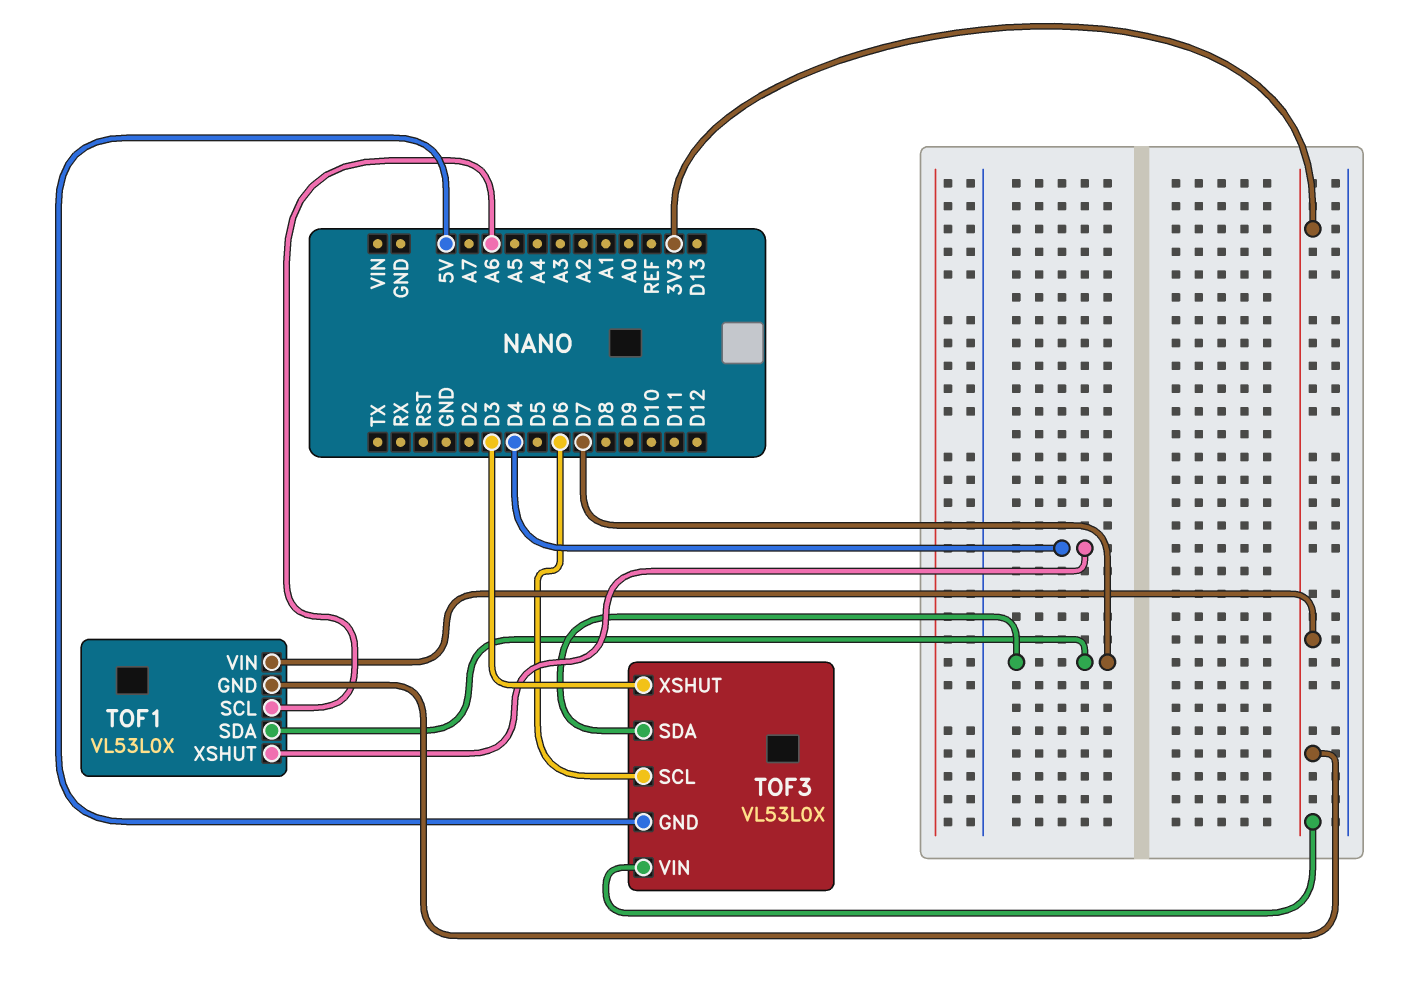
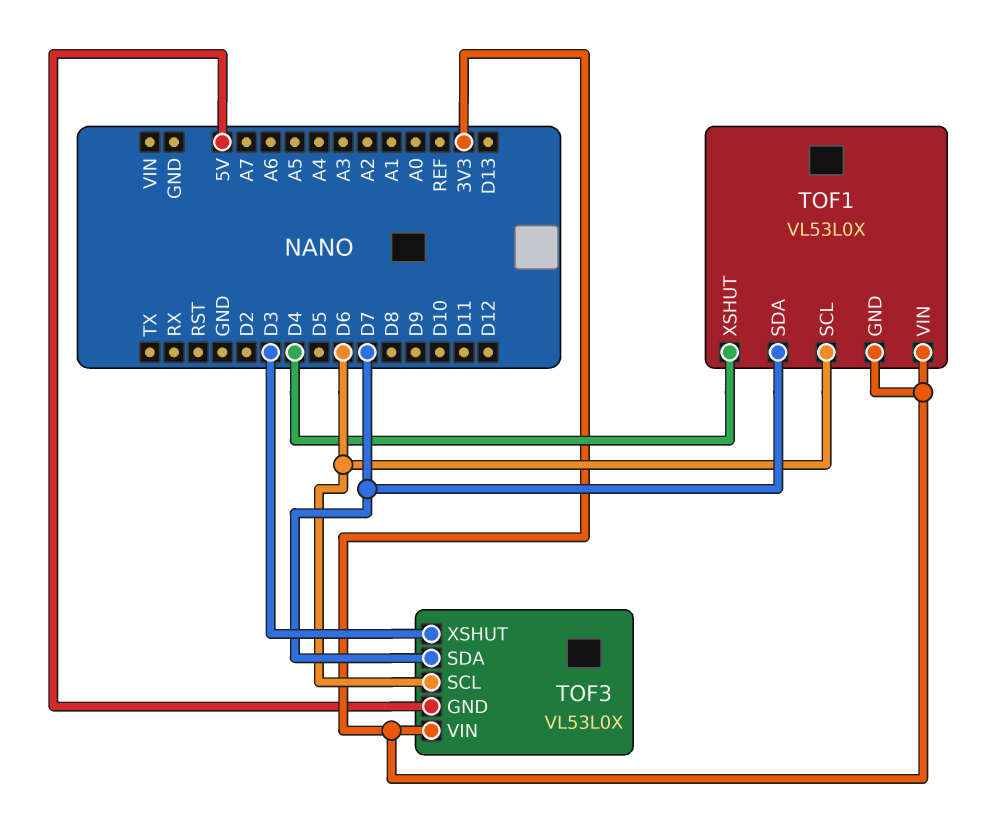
TOF1 pin SCL: A6 -> D6

